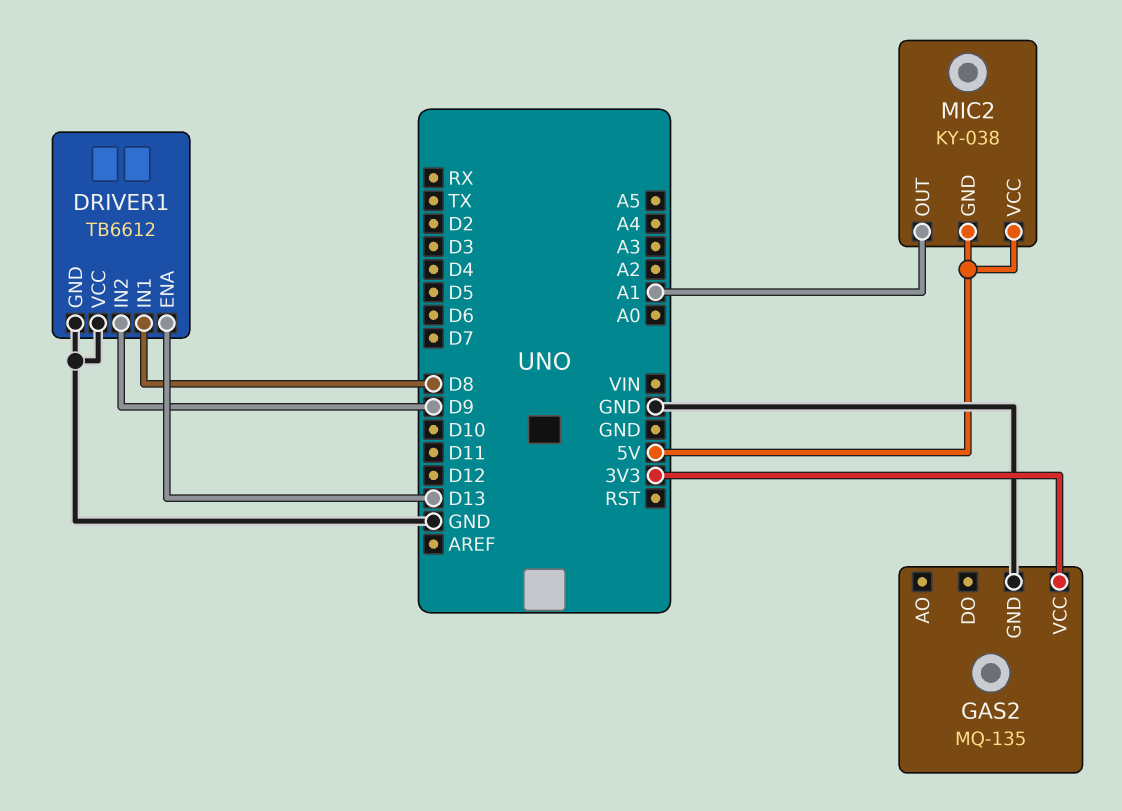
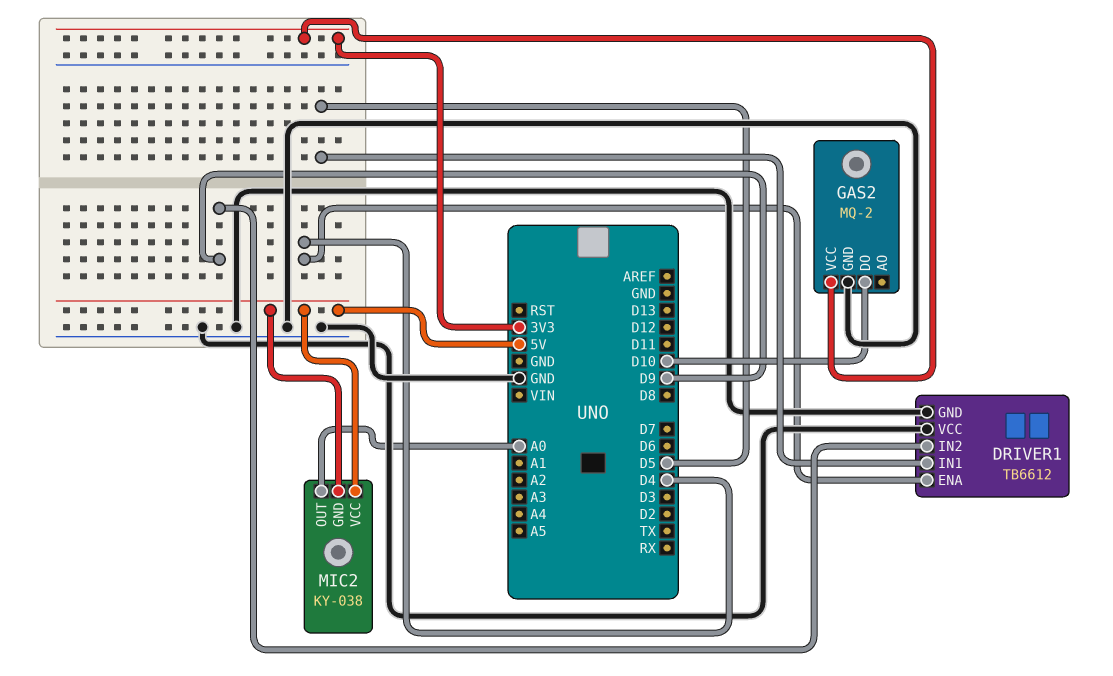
DRIVER1 pin ENA: D13 -> D4
DRIVER1 pin IN1: D8 -> D5
GAS2: MQ-135 -> MQ-2
GAS2 pin DO: none -> D10
MIC2 pin OUT: A1 -> A0

